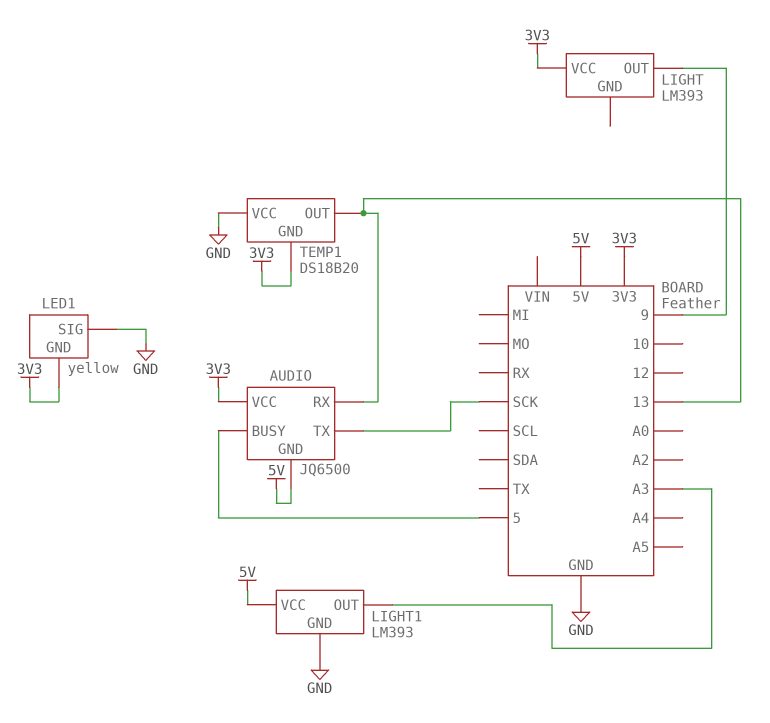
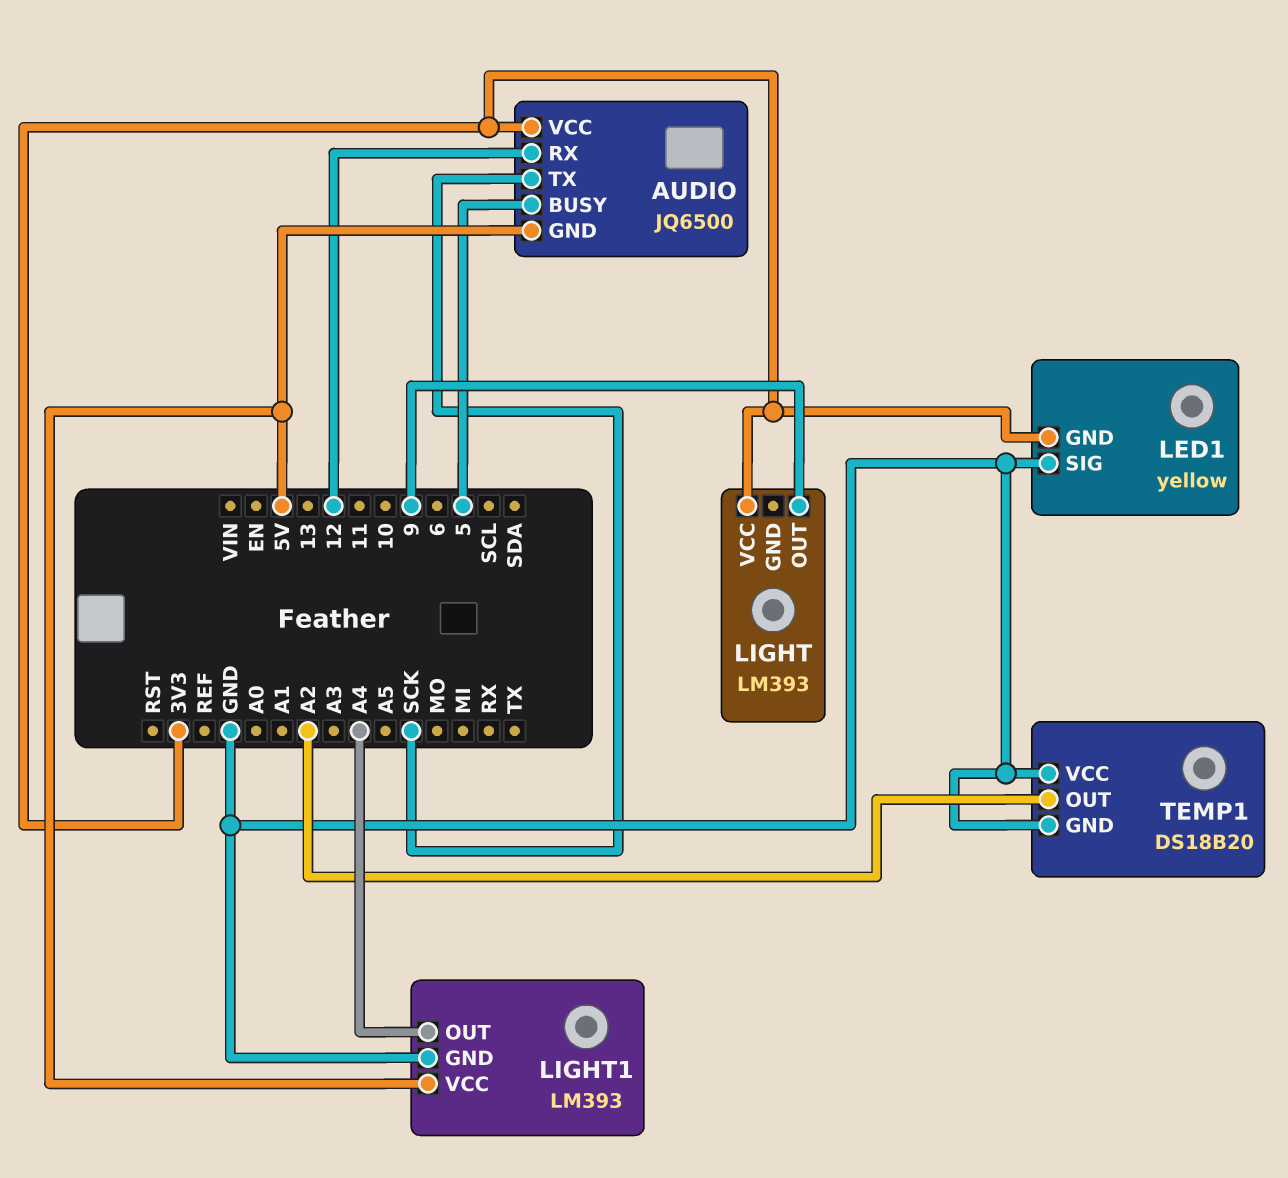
AUDIO pin RX: 13 -> 12
LIGHT1 pin OUT: A3 -> A4
TEMP1 pin GND: 3V3 -> GND
TEMP1 pin OUT: 13 -> A2

